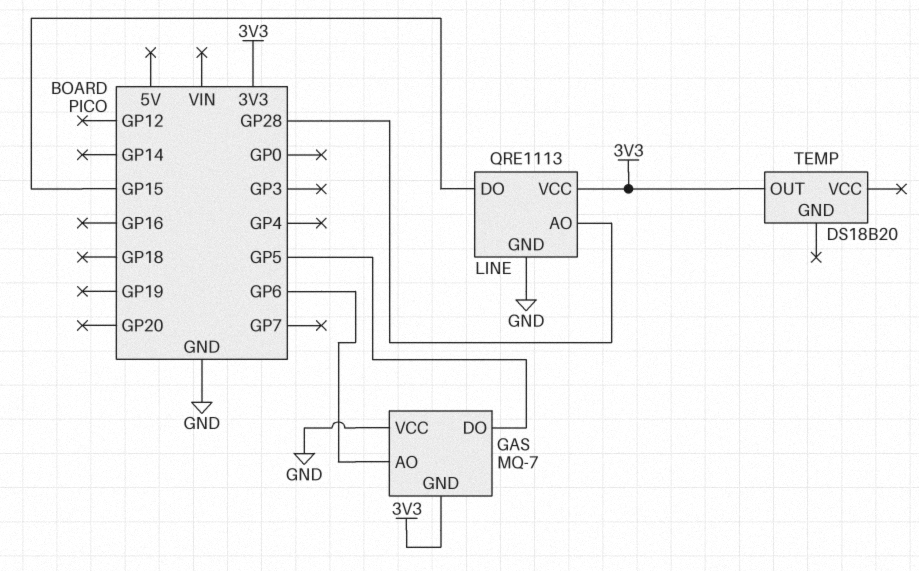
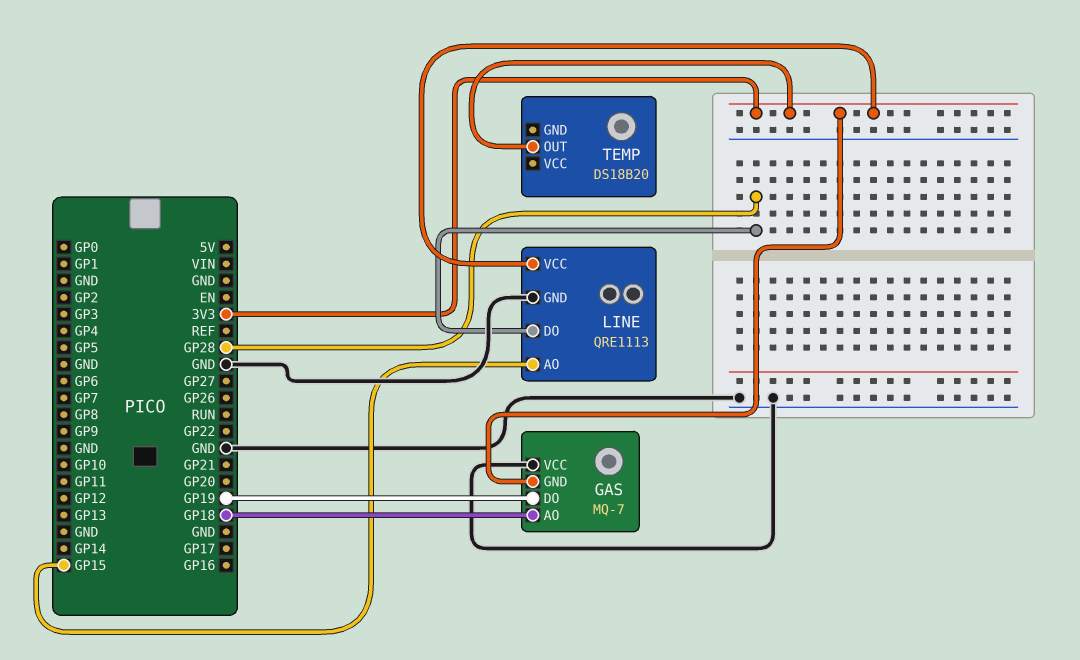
GAS pin AO: GP6 -> GP18
GAS pin DO: GP5 -> GP19
LINE pin AO: GP28 -> GP15
LINE pin DO: GP15 -> GP28

